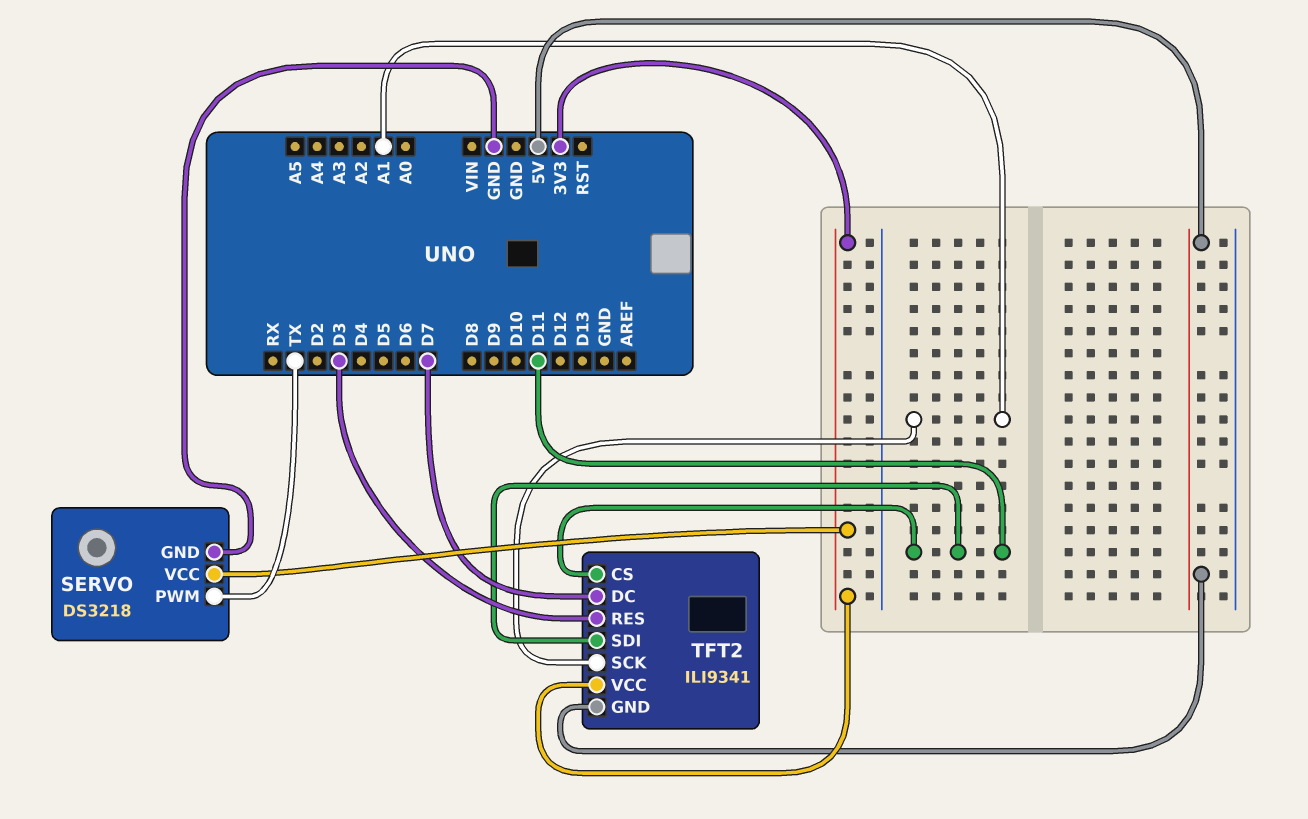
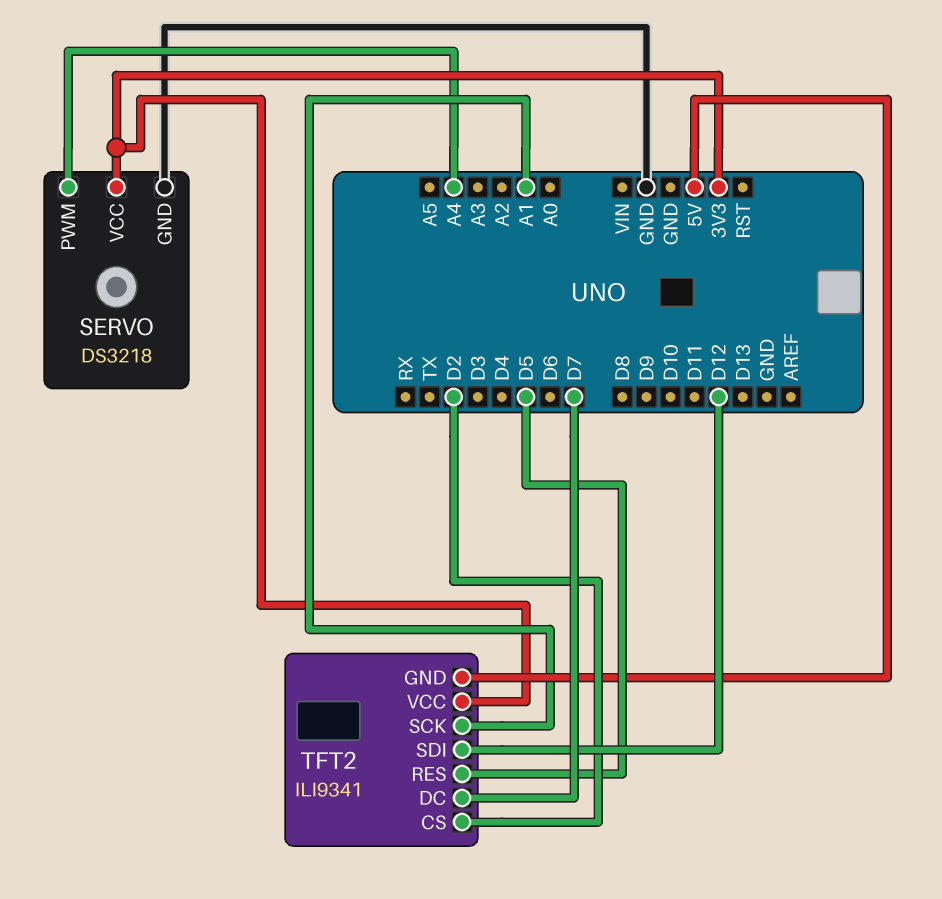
SERVO pin PWM: TX -> A4
TFT2 pin CS: D11 -> D2
TFT2 pin RES: D3 -> D5
TFT2 pin SDI: D11 -> D12

